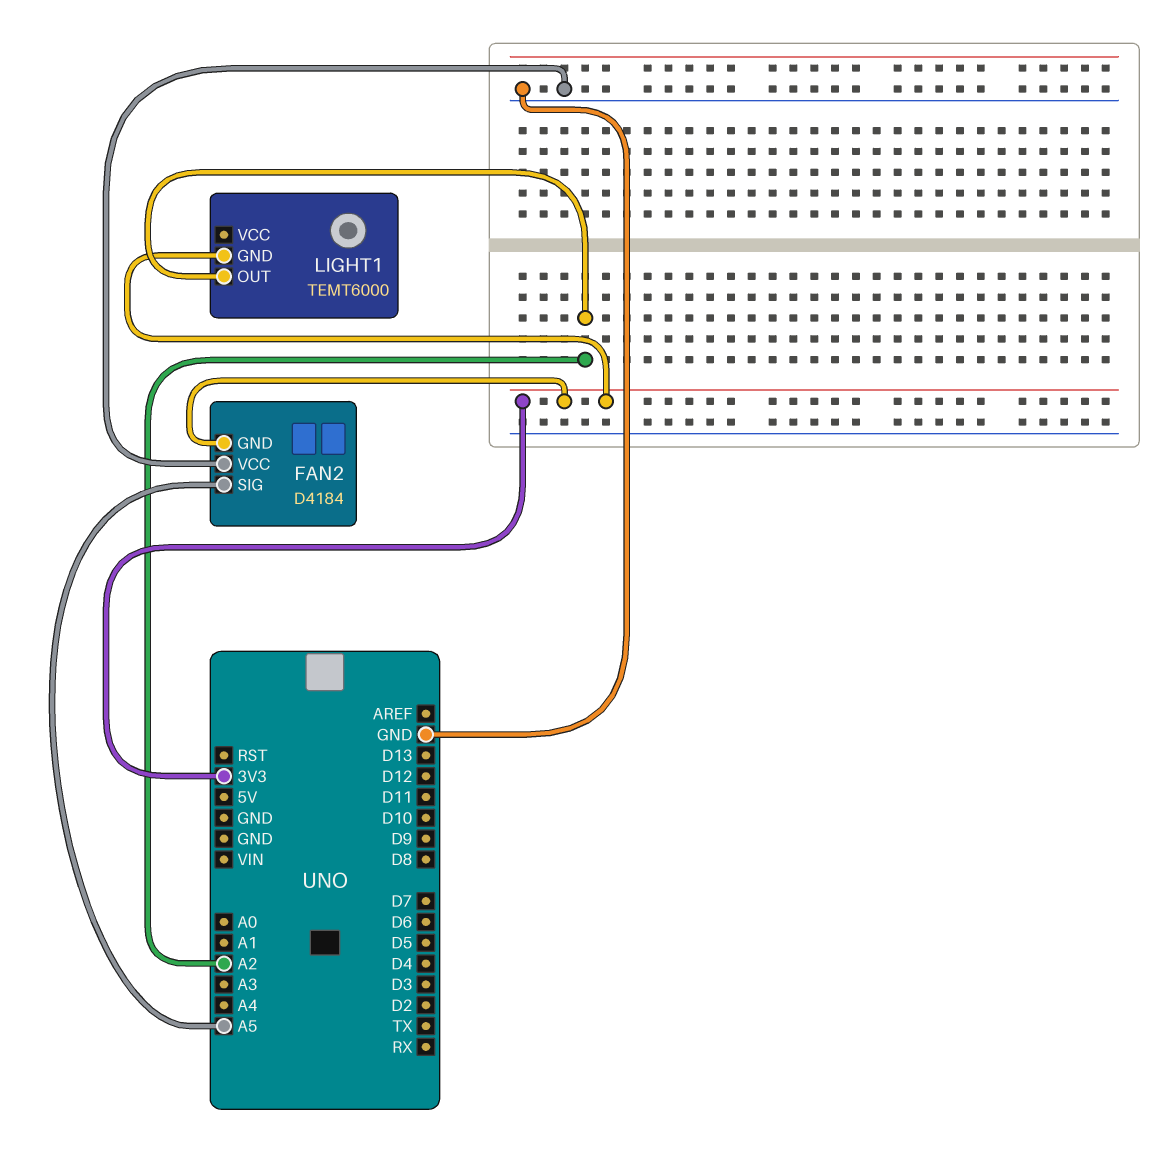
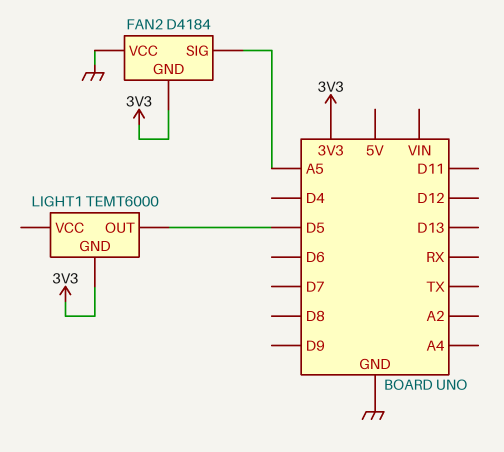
LIGHT1 pin OUT: A2 -> D5

